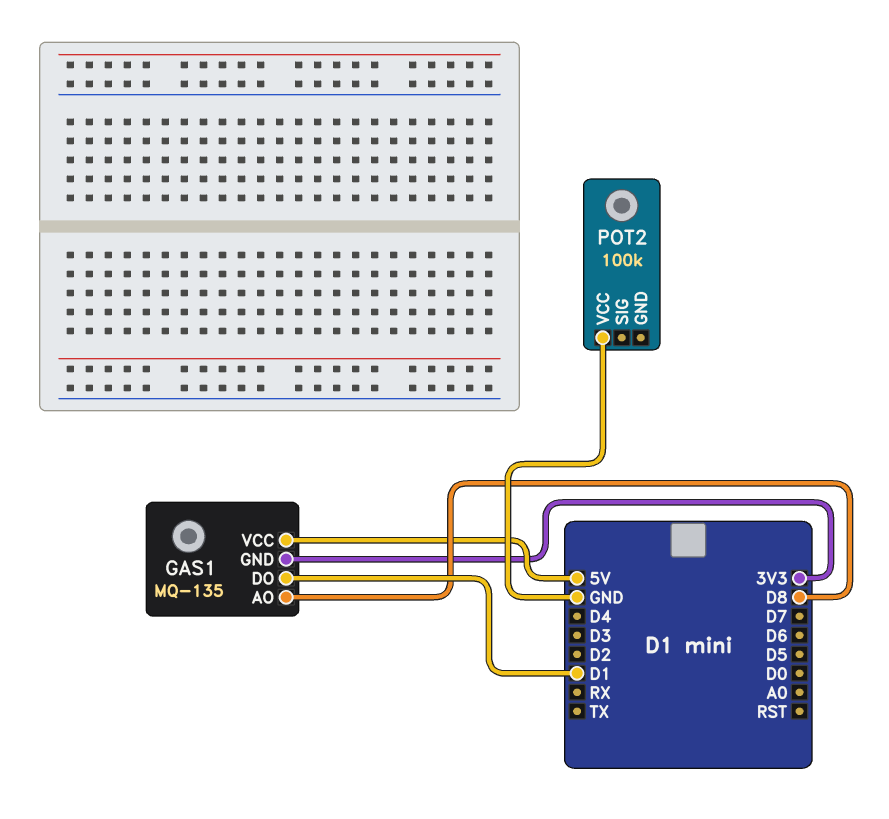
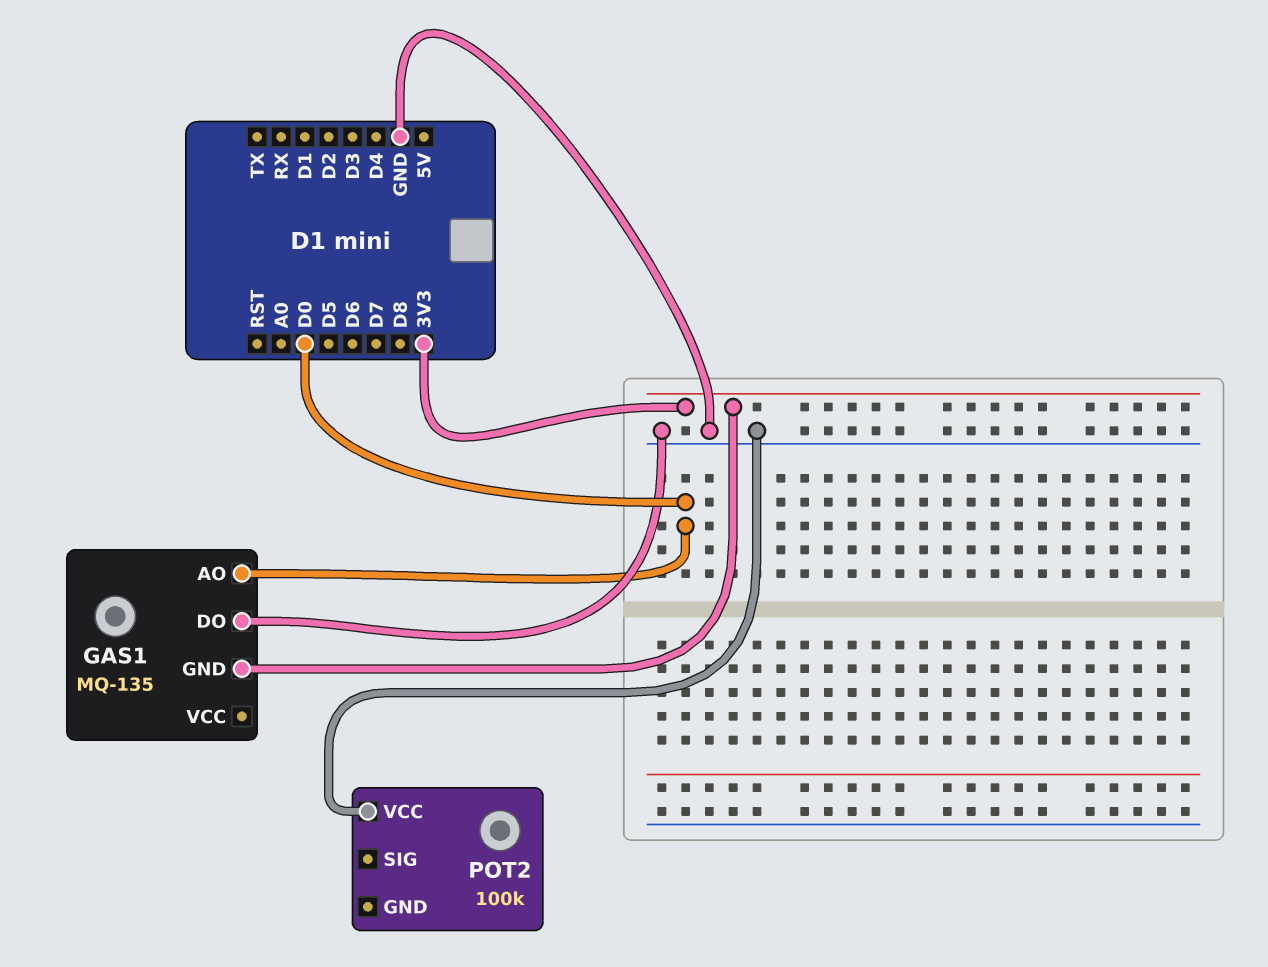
GAS1 pin AO: D8 -> D0
GAS1 pin DO: D1 -> GND
GAS1 pin VCC: 5V -> none

